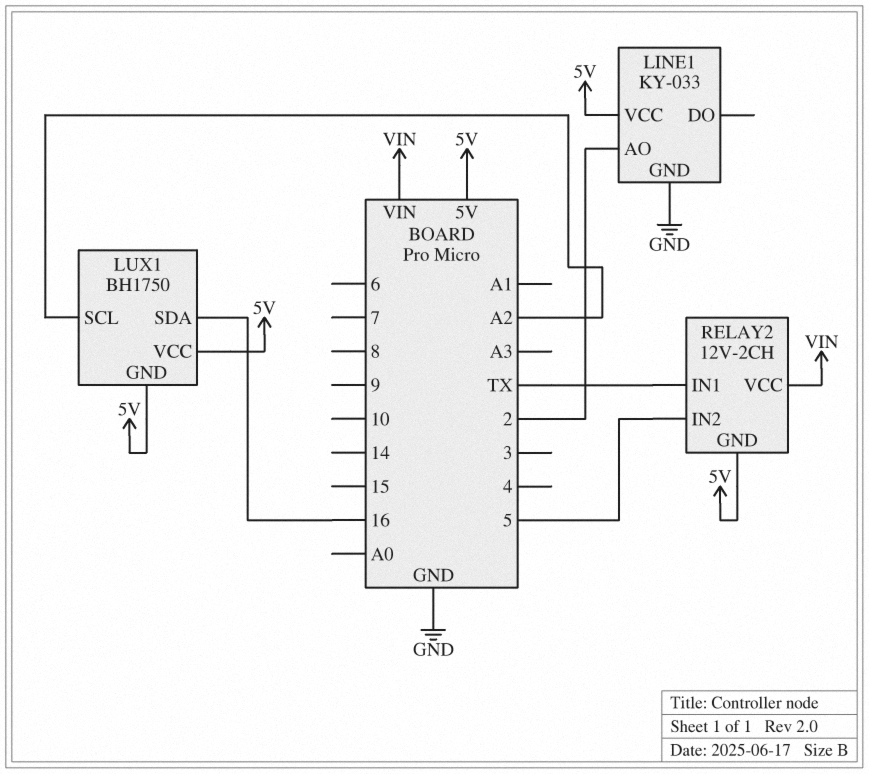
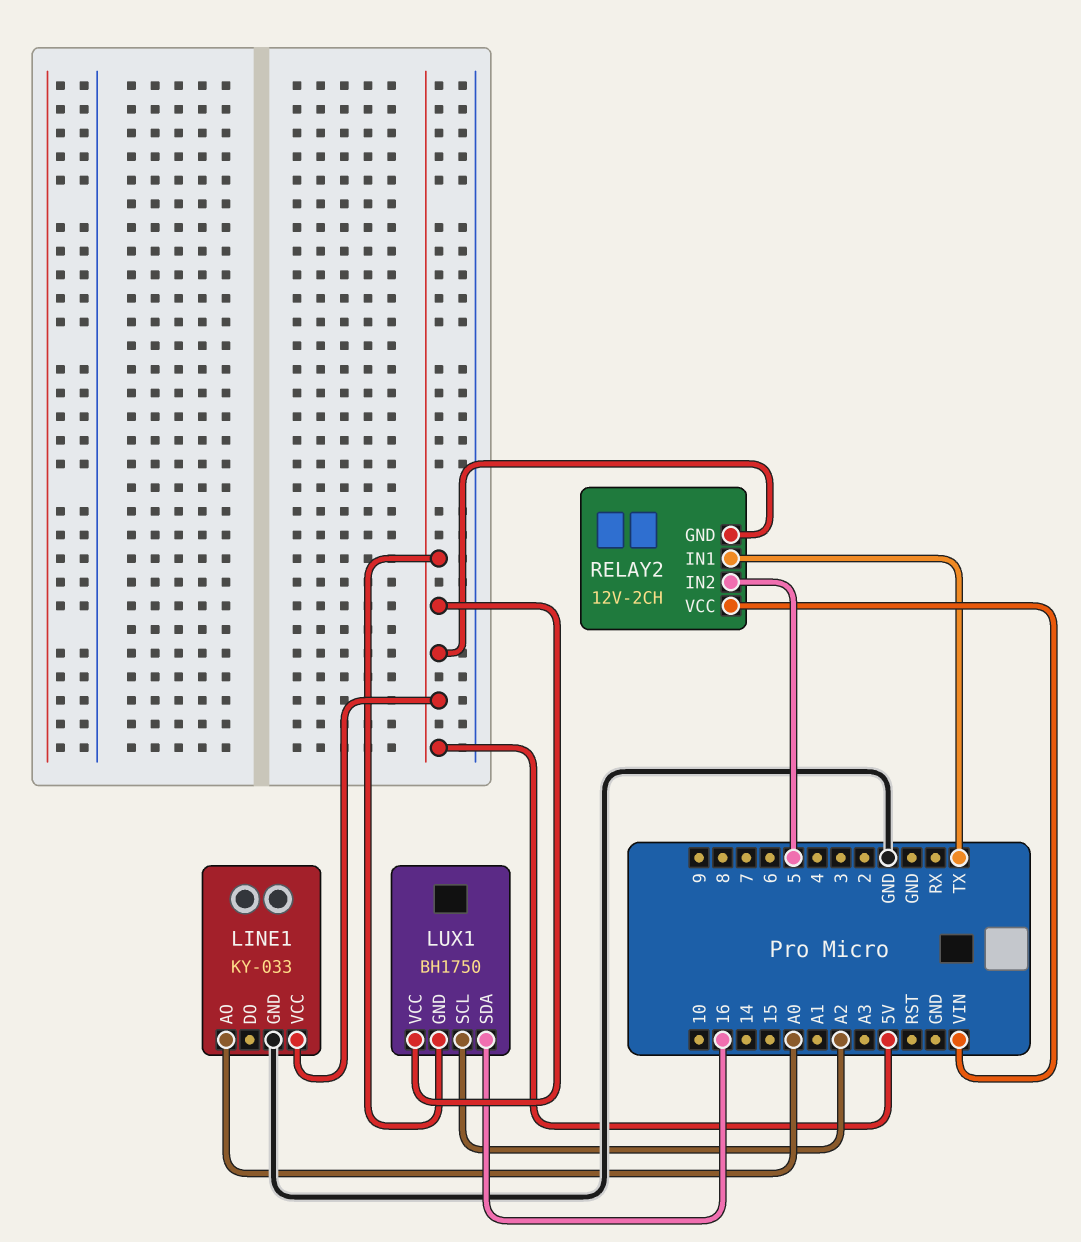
LINE1 pin AO: 2 -> A0

